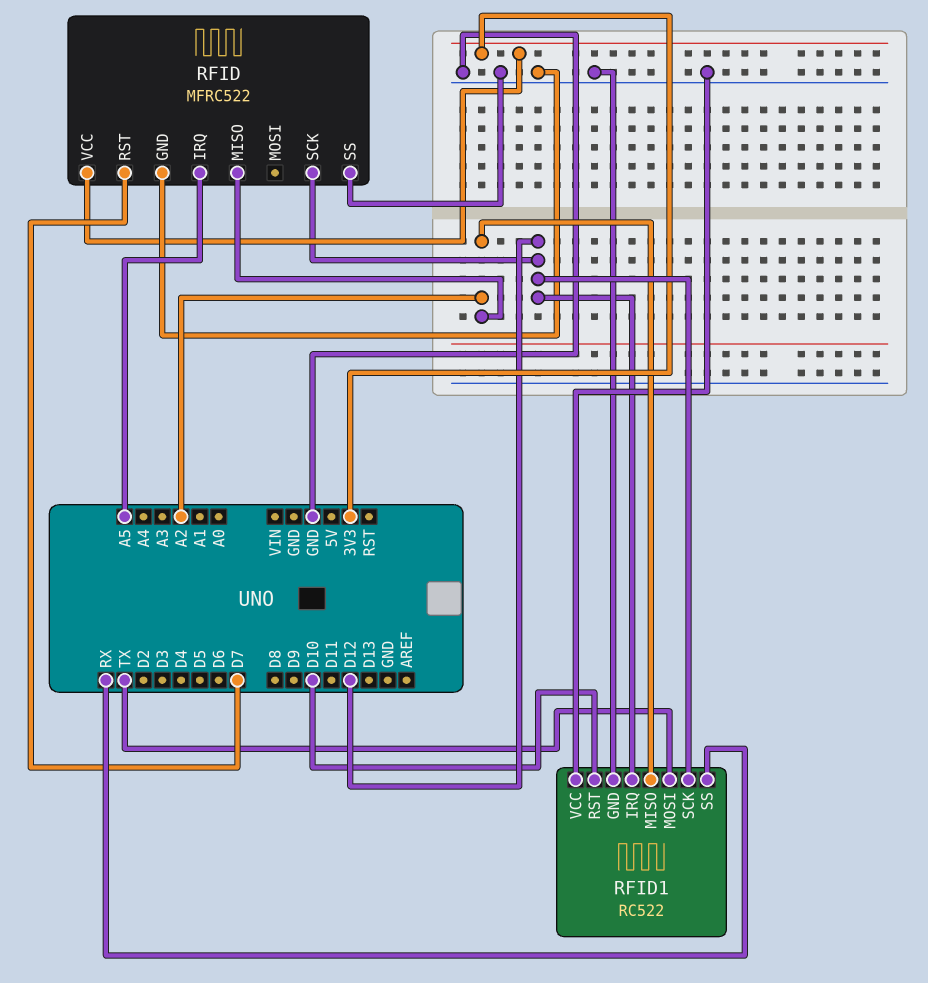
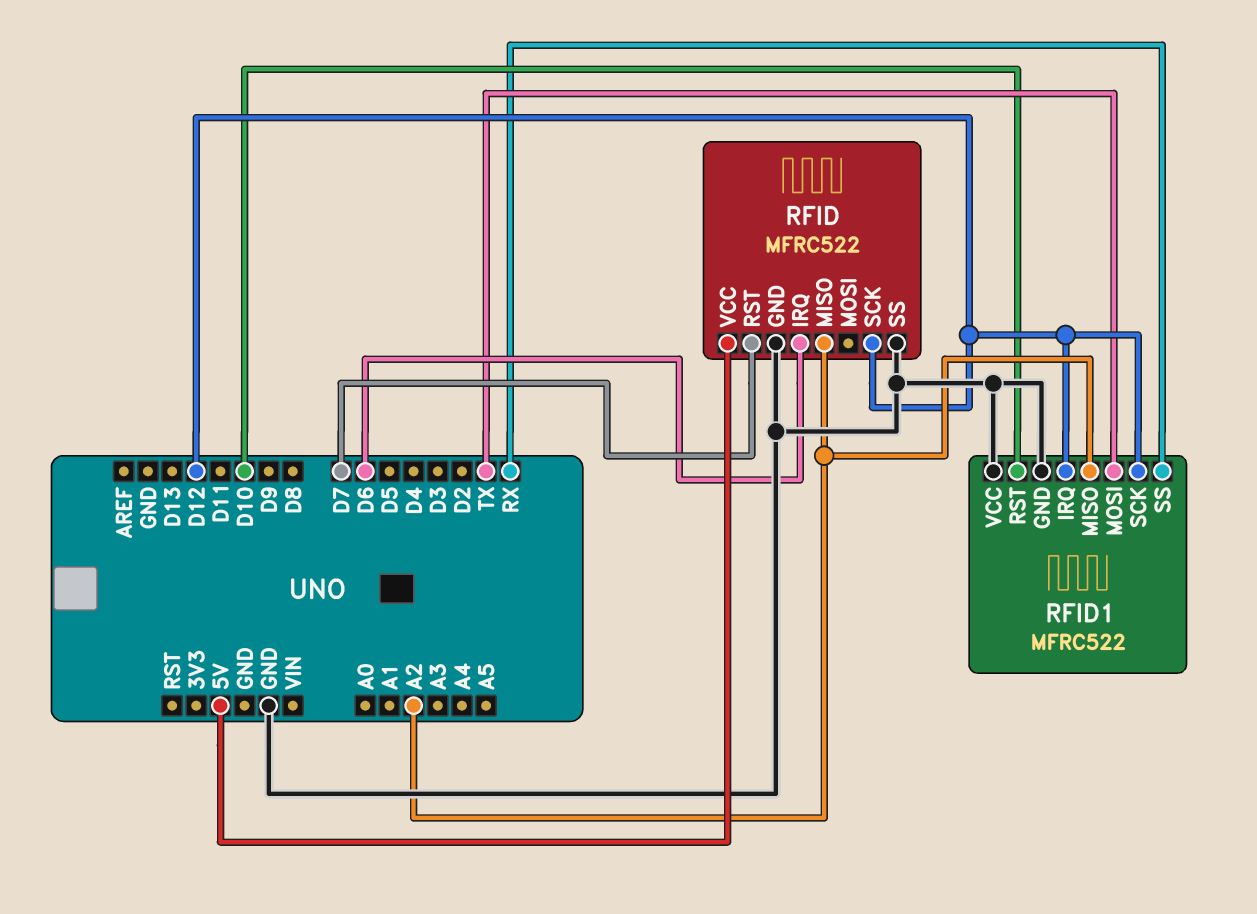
RFID pin IRQ: A5 -> D6
RFID pin VCC: 3V3 -> 5V
RFID1: RC522 -> MFRC522

